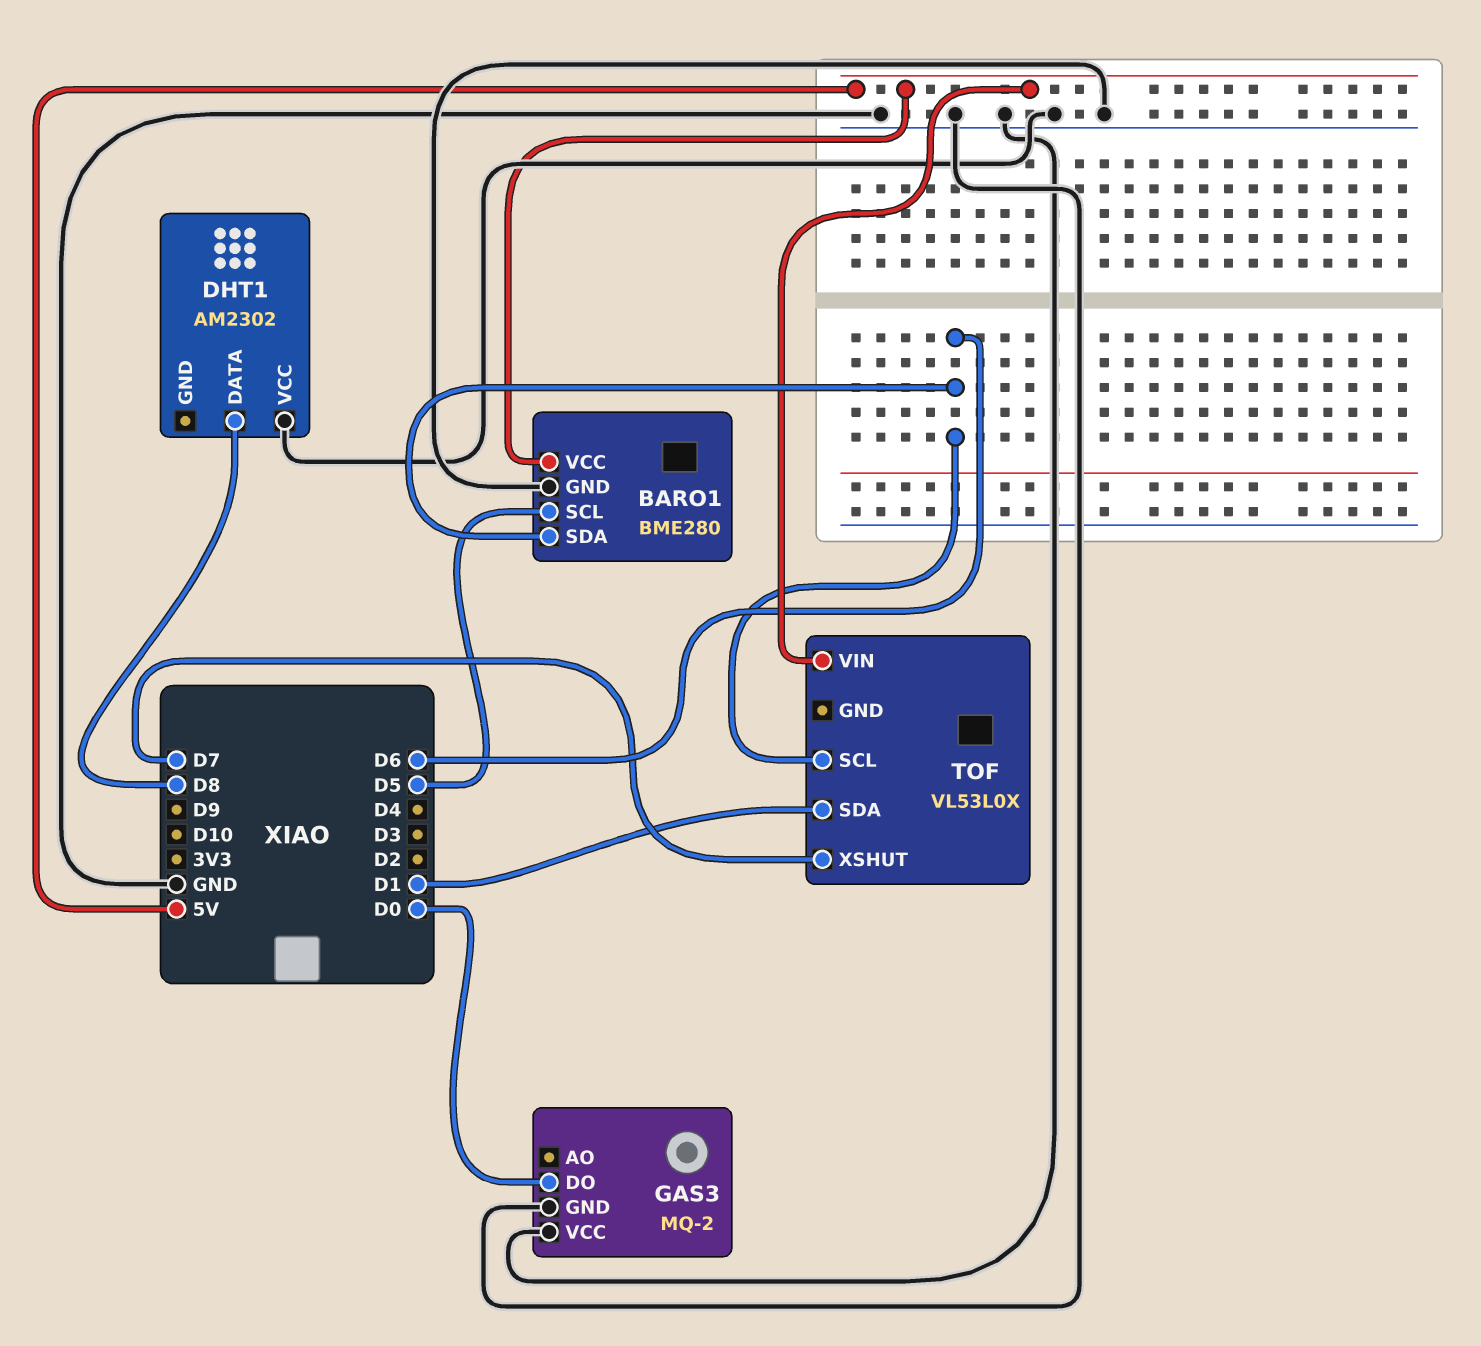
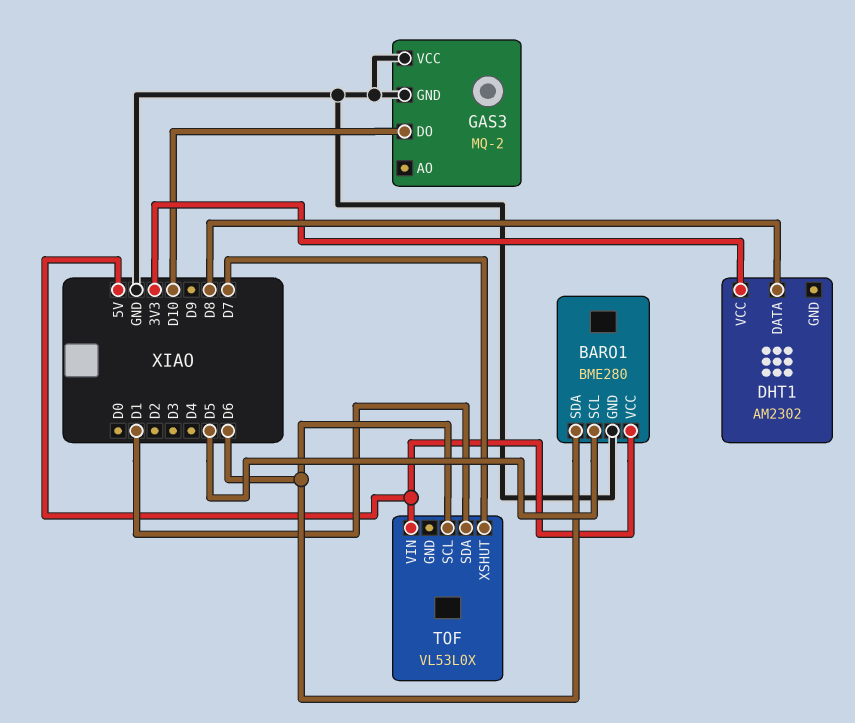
DHT1 pin VCC: GND -> 3V3
GAS3 pin DO: D0 -> D10

